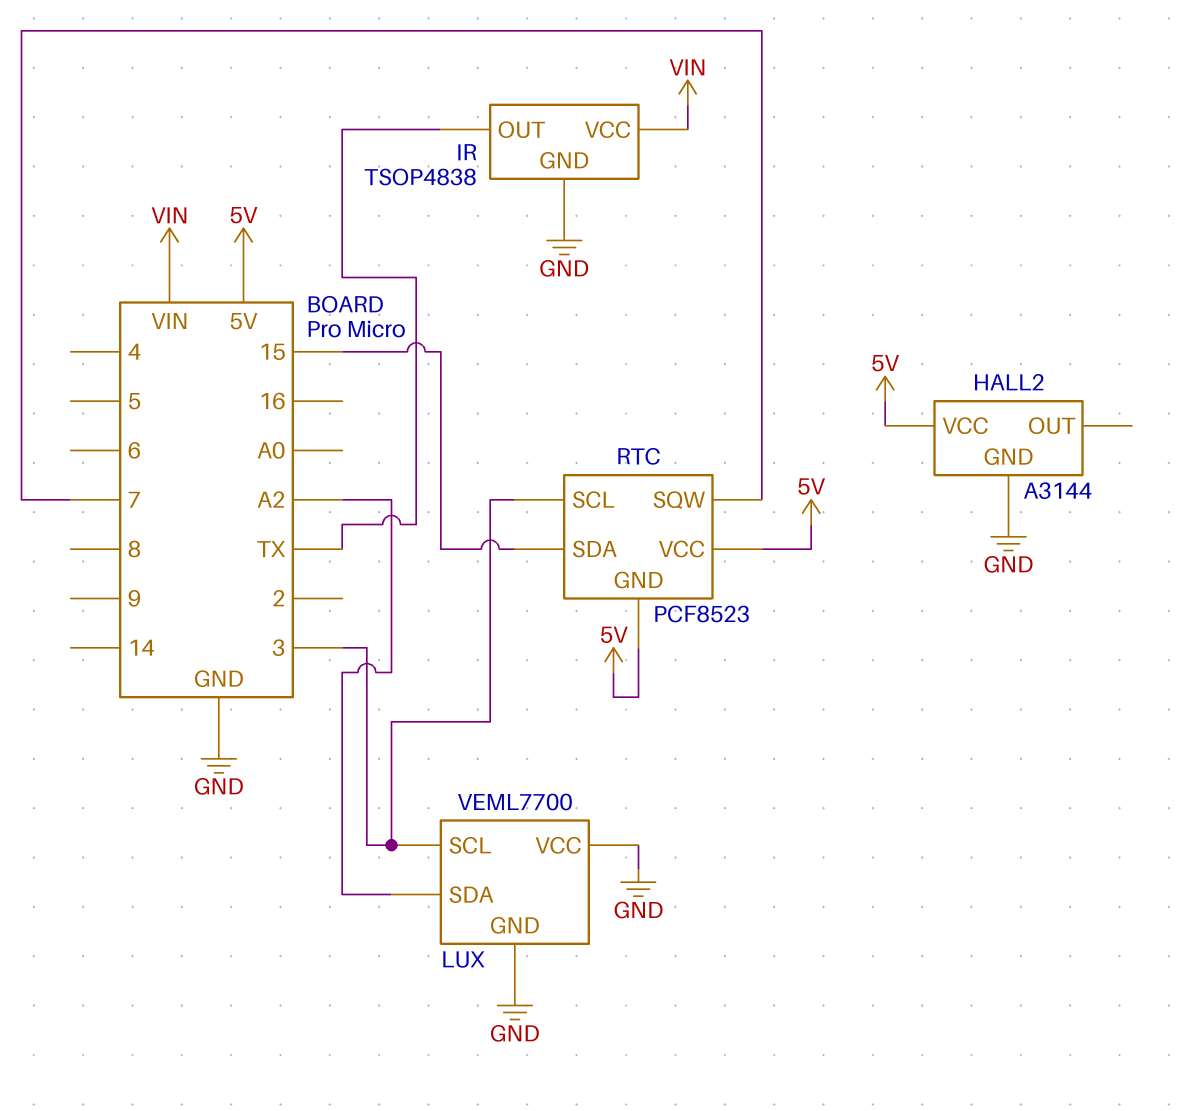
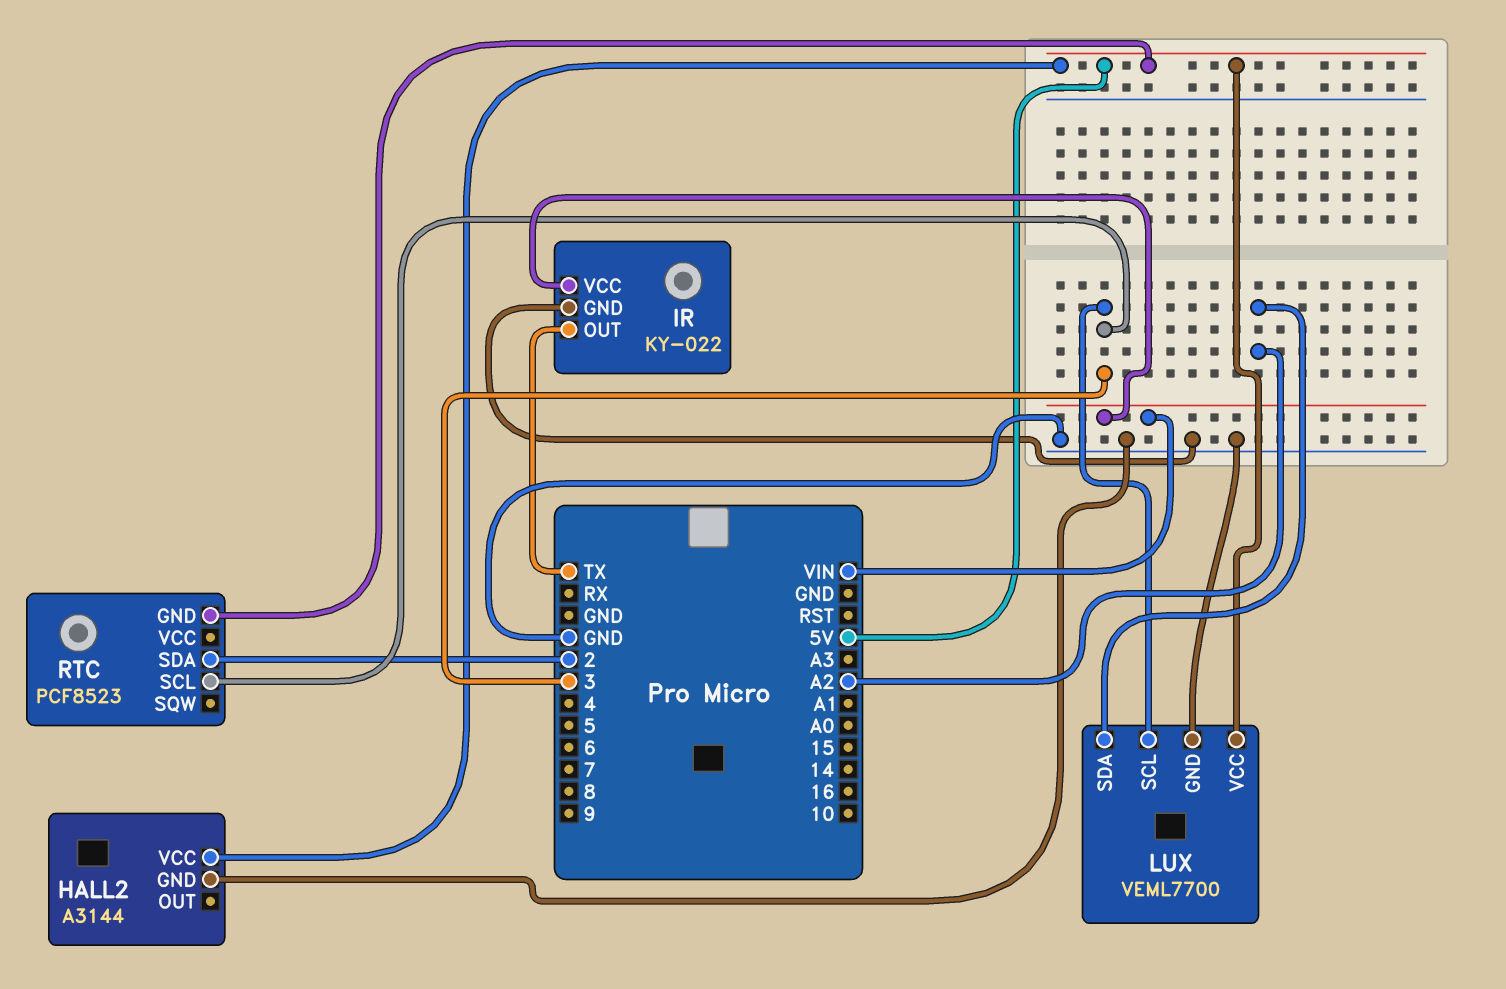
IR: TSOP4838 -> KY-022
LUX pin VCC: GND -> 5V
RTC pin SDA: 15 -> 2
RTC pin SQW: 7 -> none
RTC pin VCC: 5V -> none

